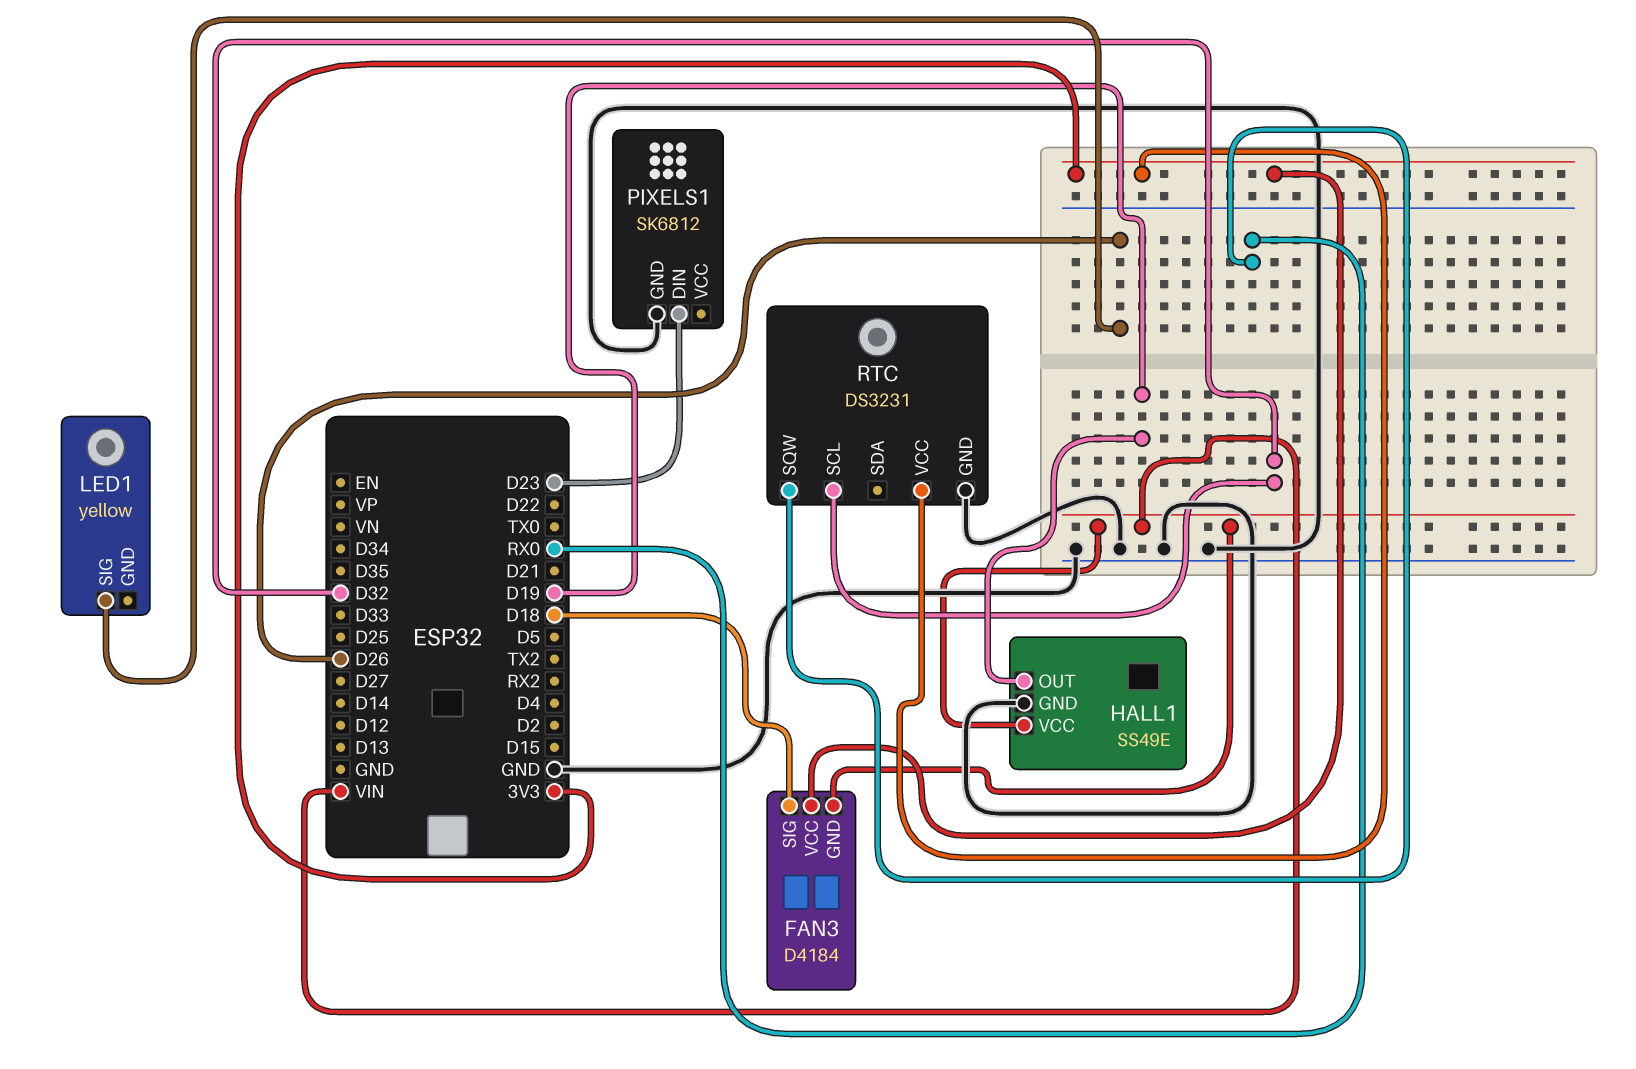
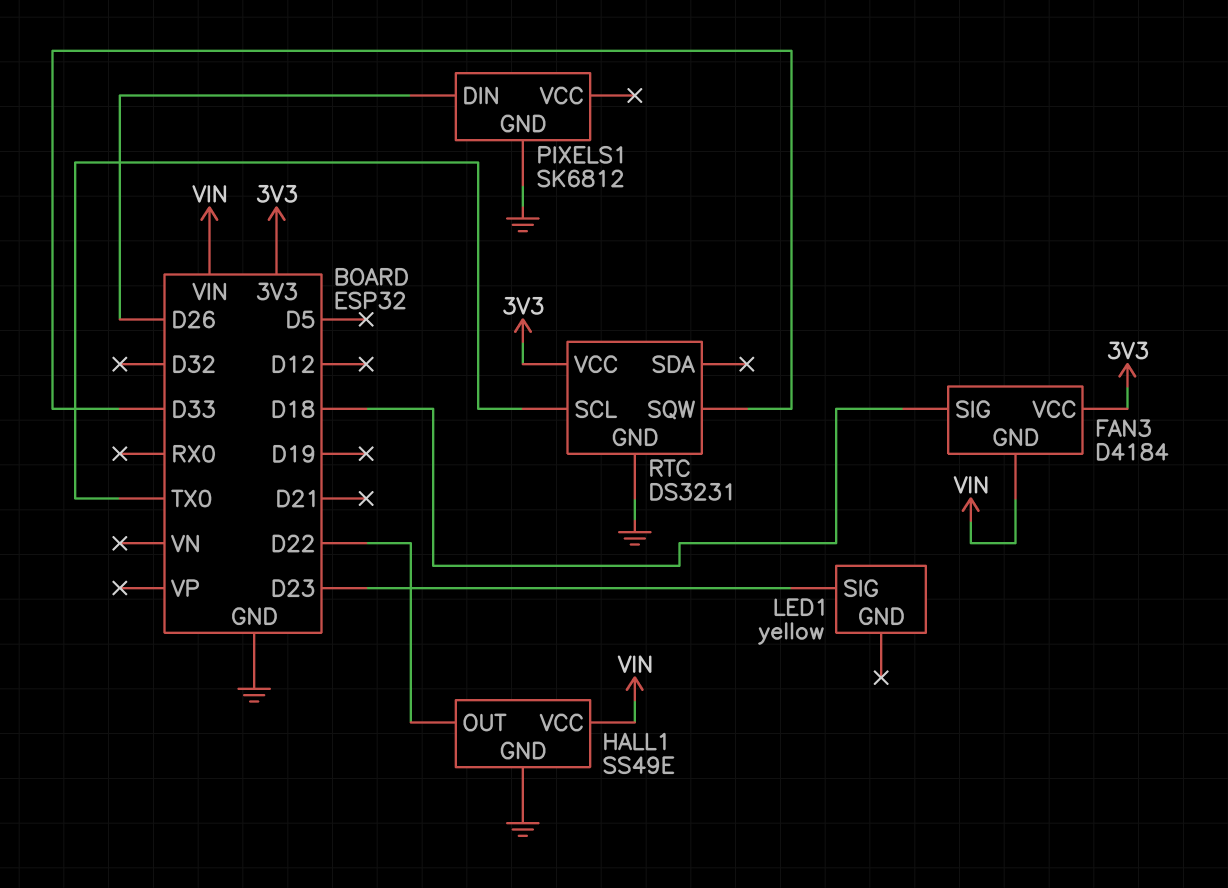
HALL1 pin OUT: D19 -> D22
LED1 pin SIG: D26 -> D23
PIXELS1 pin DIN: D23 -> D26
RTC pin SCL: D32 -> TX0
RTC pin SQW: RX0 -> D33

